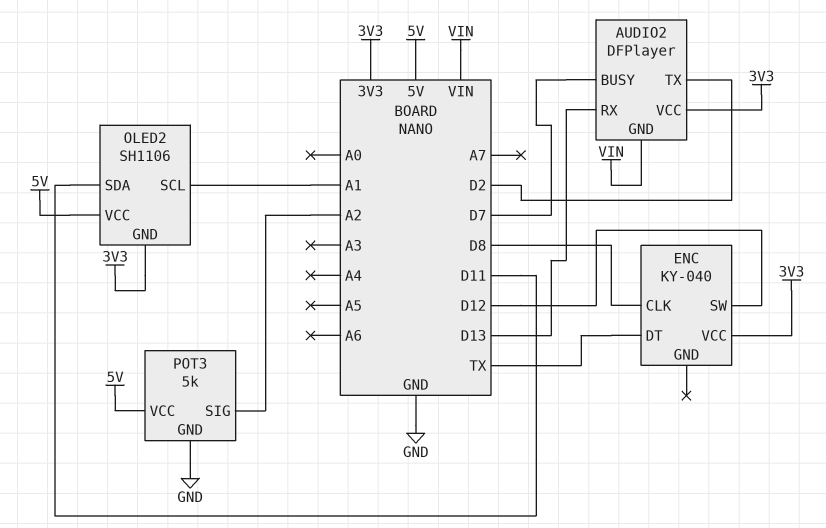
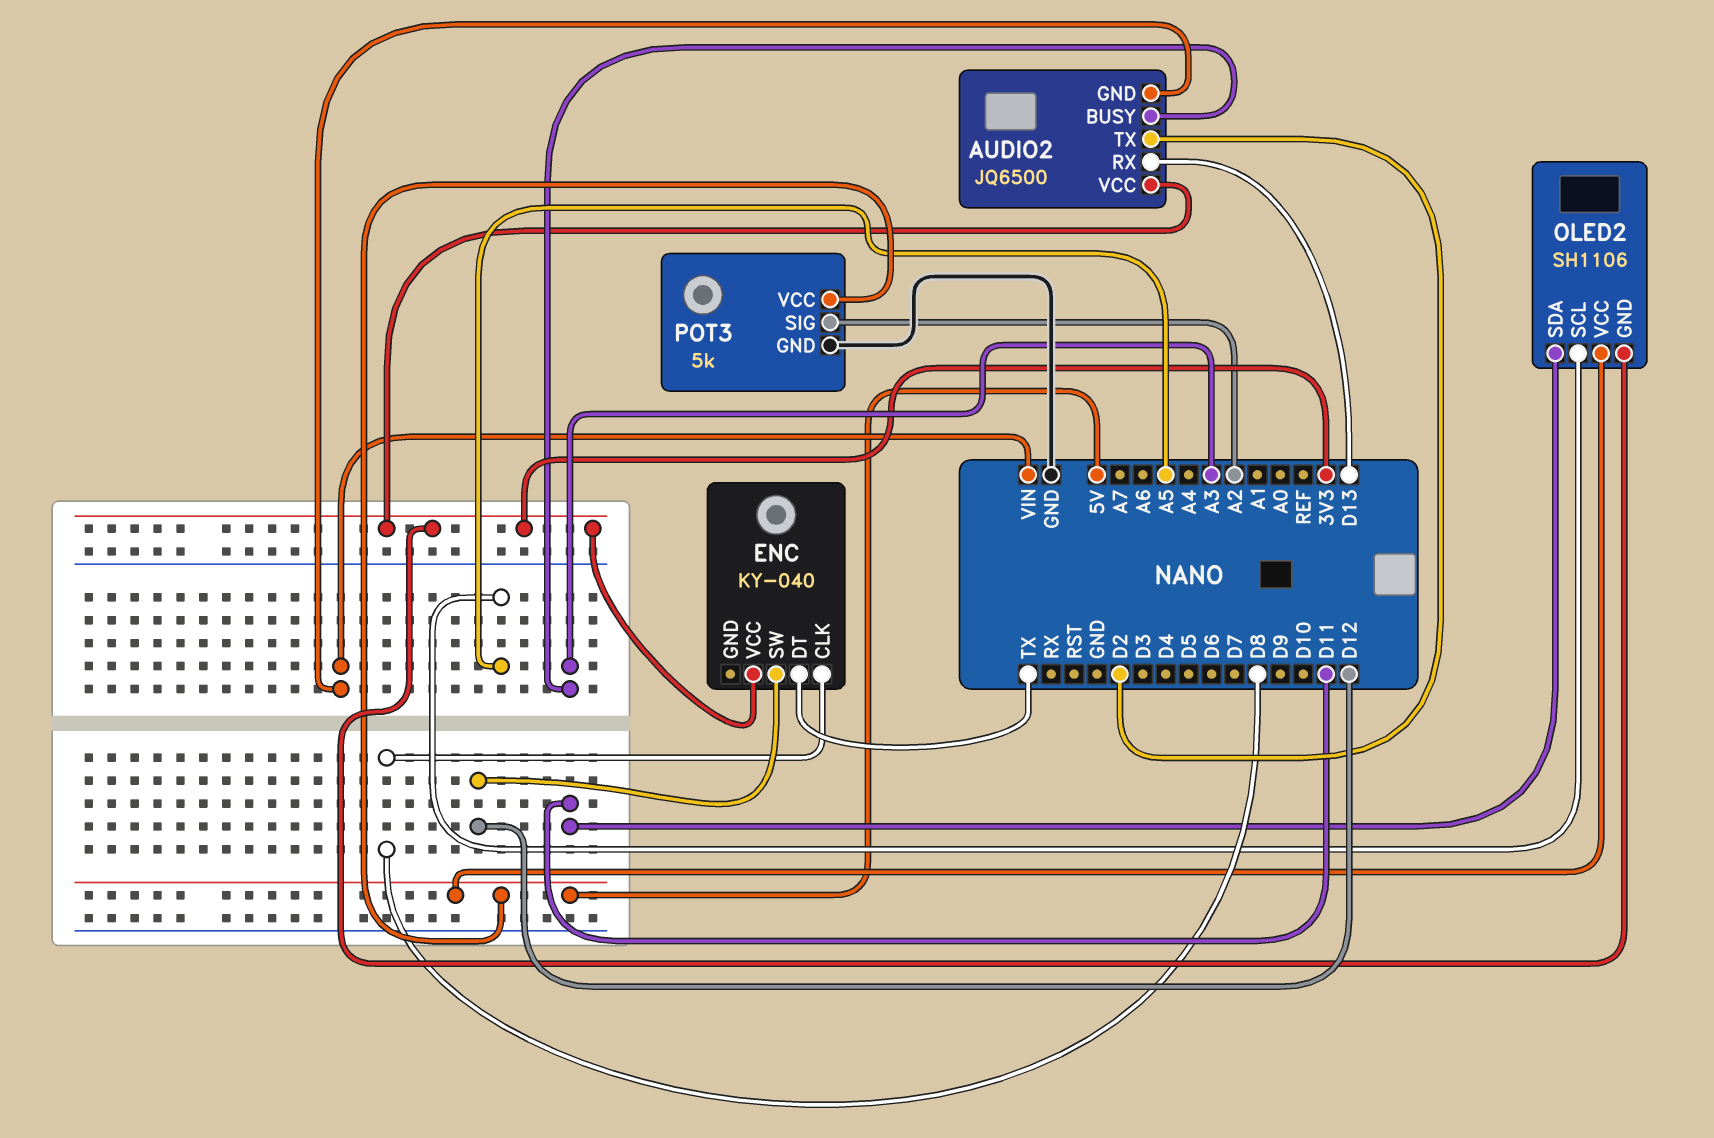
AUDIO2: DFPlayer -> JQ6500
AUDIO2 pin BUSY: D7 -> A3
OLED2 pin SCL: A1 -> A5

